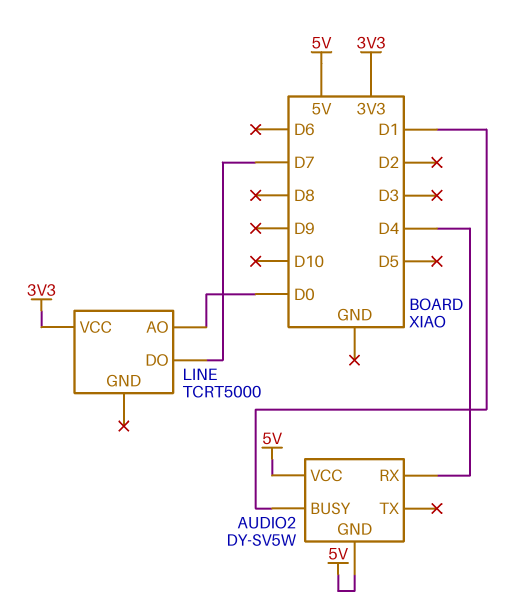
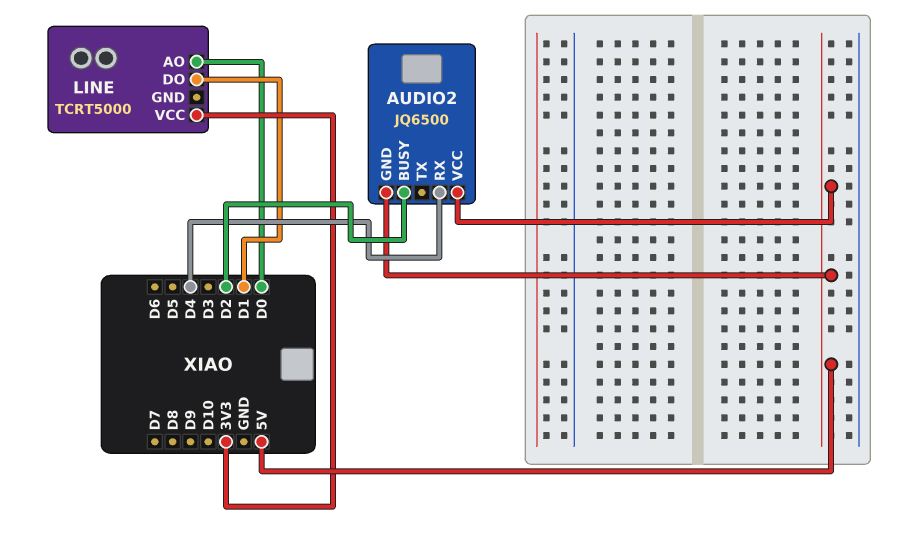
AUDIO2: DY-SV5W -> JQ6500
AUDIO2 pin BUSY: D1 -> D2
LINE pin DO: D7 -> D1

